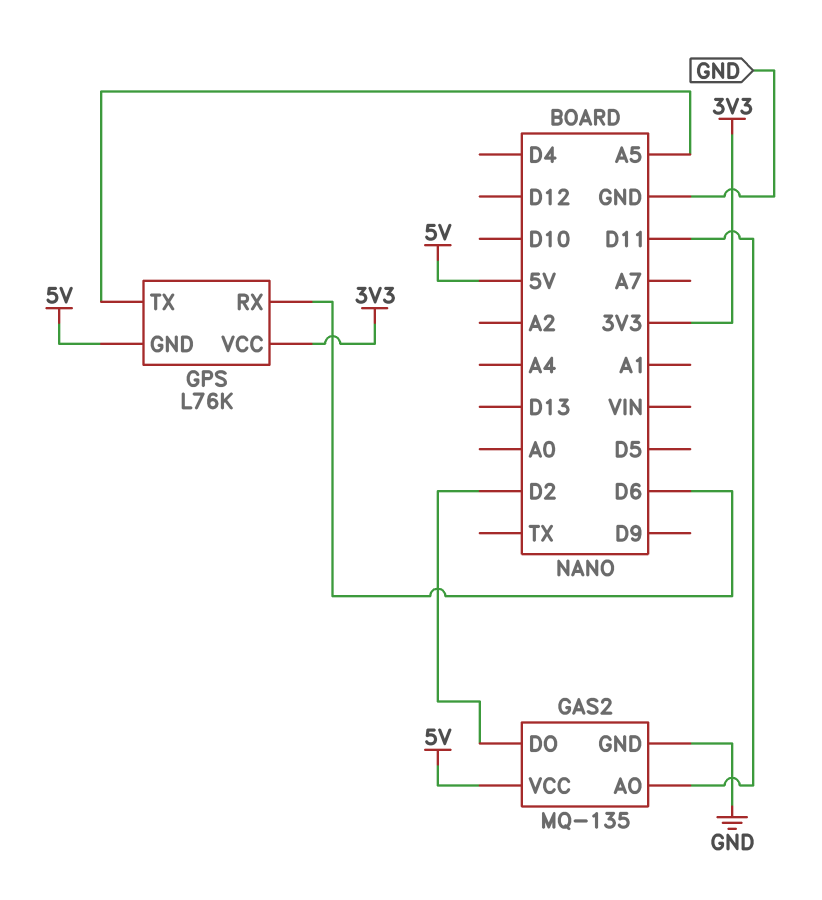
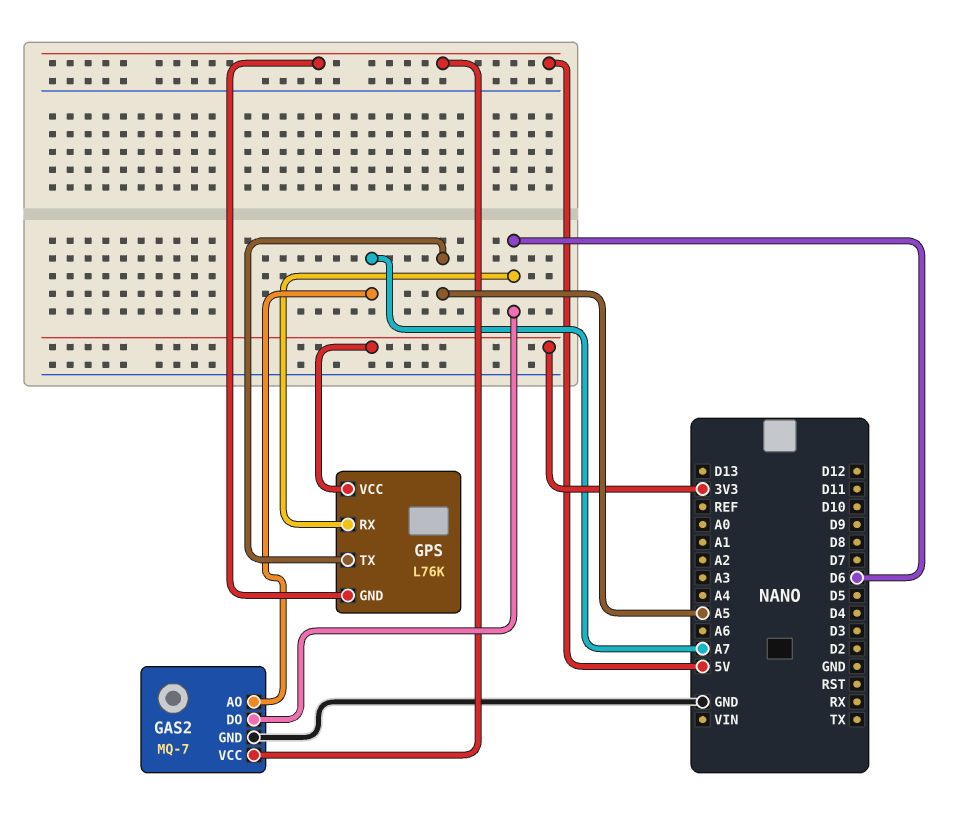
GAS2: MQ-135 -> MQ-7
GAS2 pin AO: D11 -> A7
GAS2 pin DO: D2 -> D6

